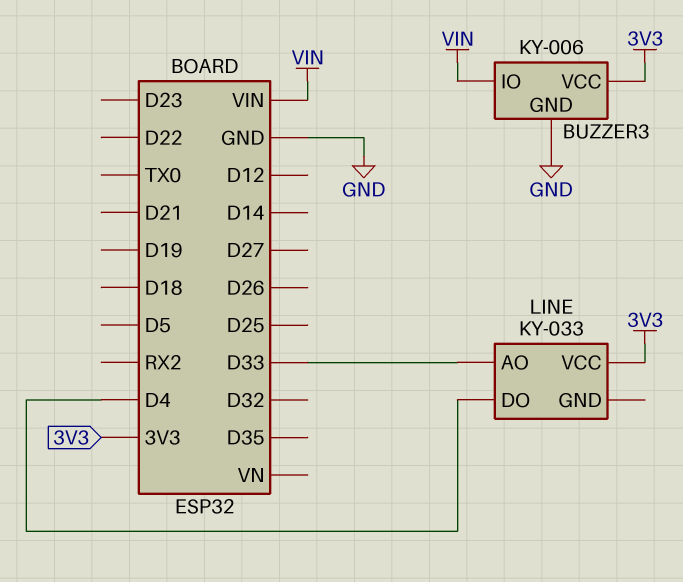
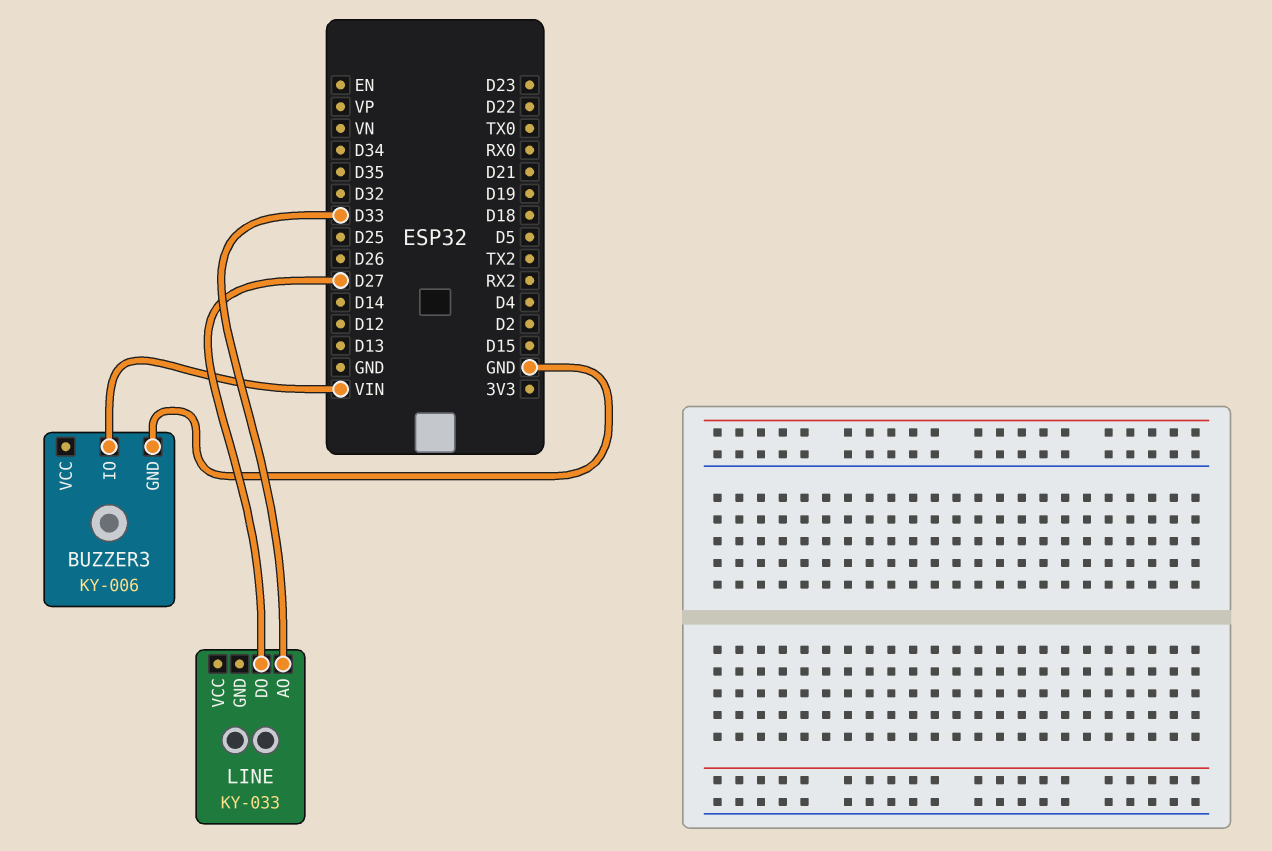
BUZZER3 pin VCC: 3V3 -> none
LINE pin DO: D4 -> D27
LINE pin VCC: 3V3 -> none

